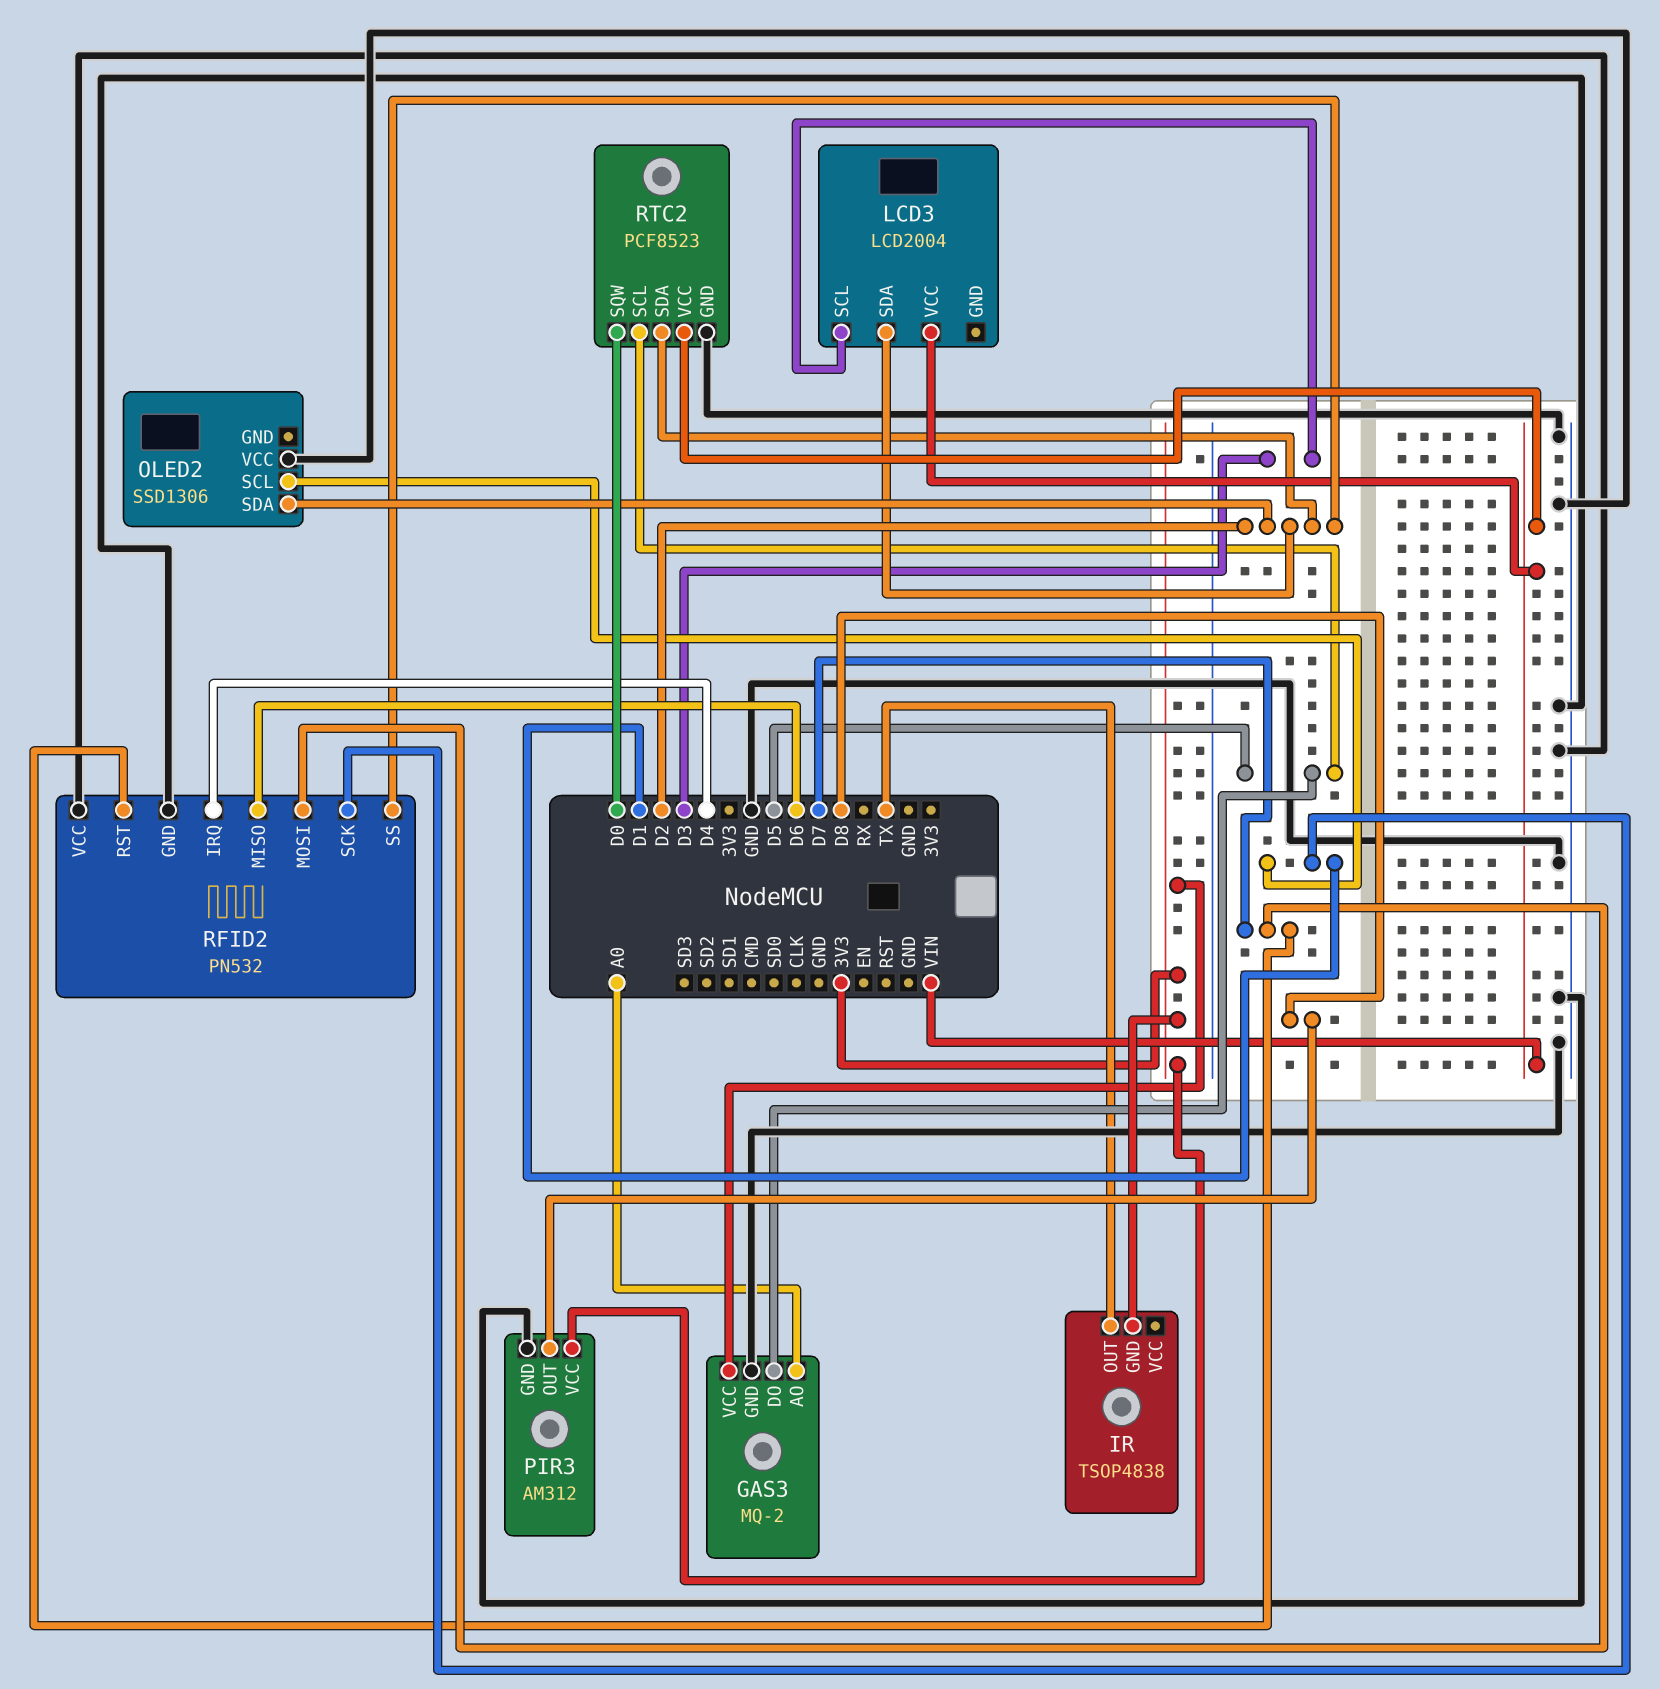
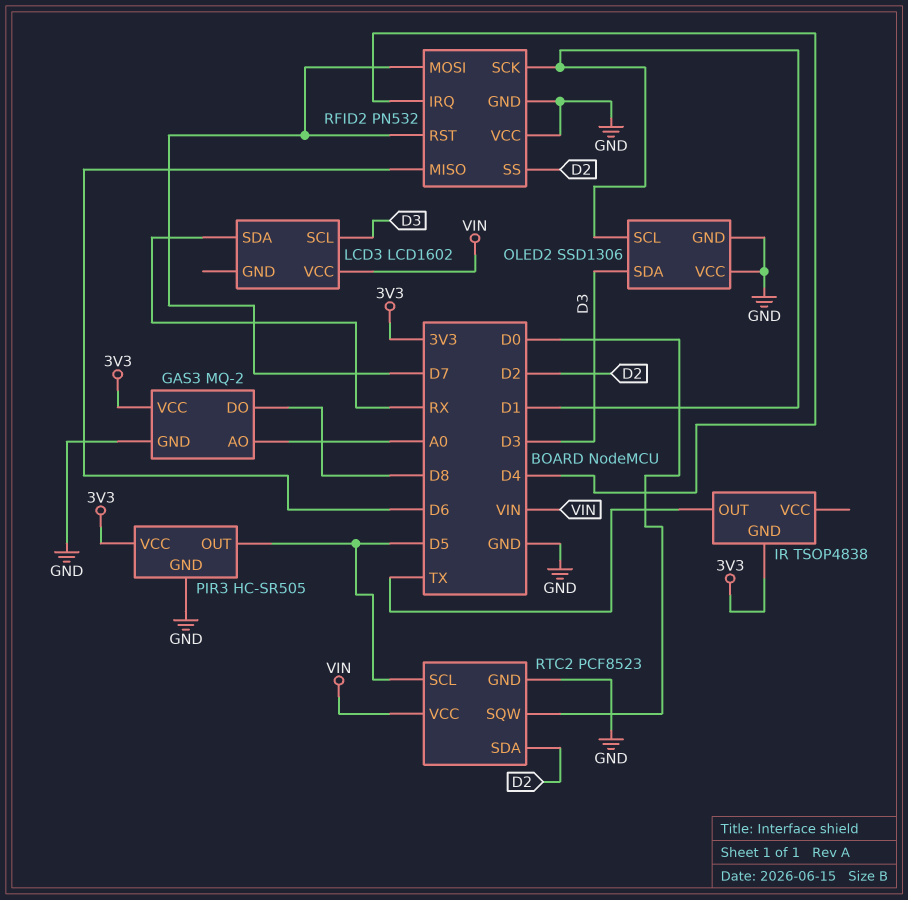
GAS3 pin DO: D5 -> D8
LCD3: LCD2004 -> LCD1602
LCD3 pin SDA: D2 -> RX
OLED2 pin GND: none -> GND
OLED2 pin SDA: D2 -> D3
PIR3: AM312 -> HC-SR505
PIR3 pin OUT: D8 -> D5

